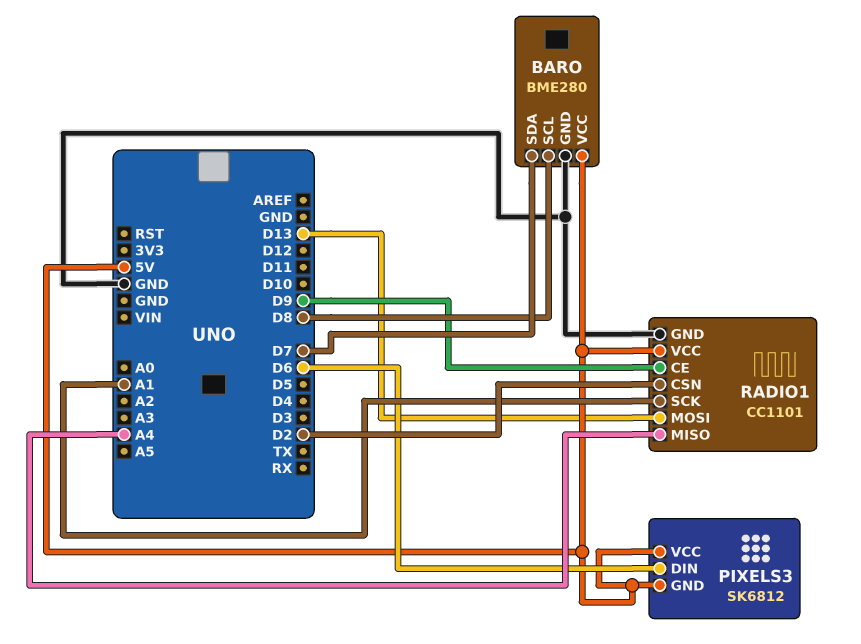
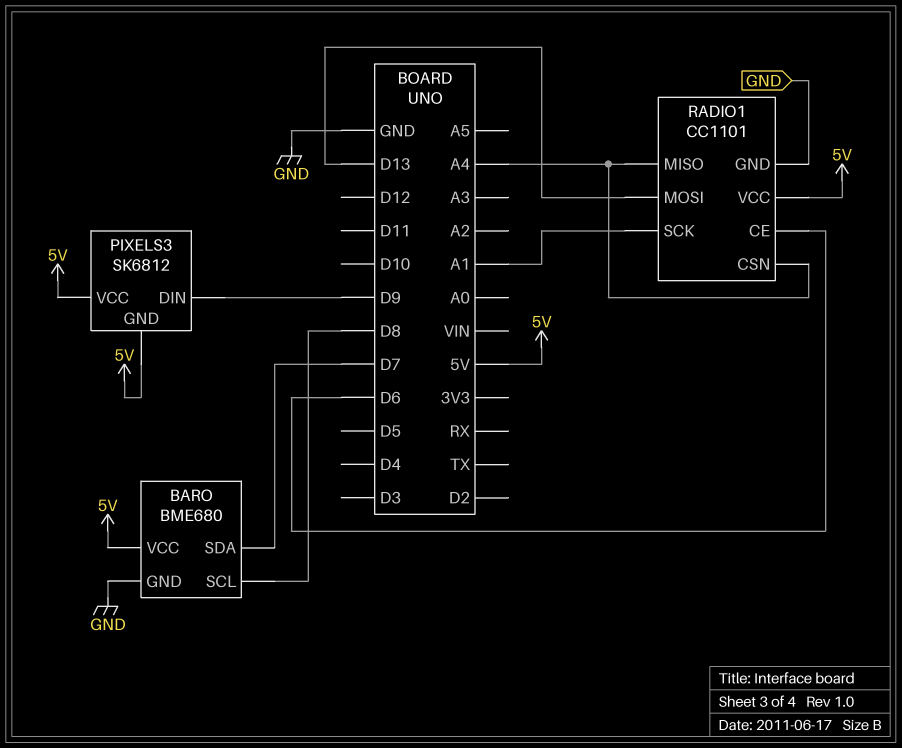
BARO: BME280 -> BME680
PIXELS3 pin DIN: D6 -> D9
RADIO1 pin CE: D9 -> D6
RADIO1 pin CSN: D2 -> A4

